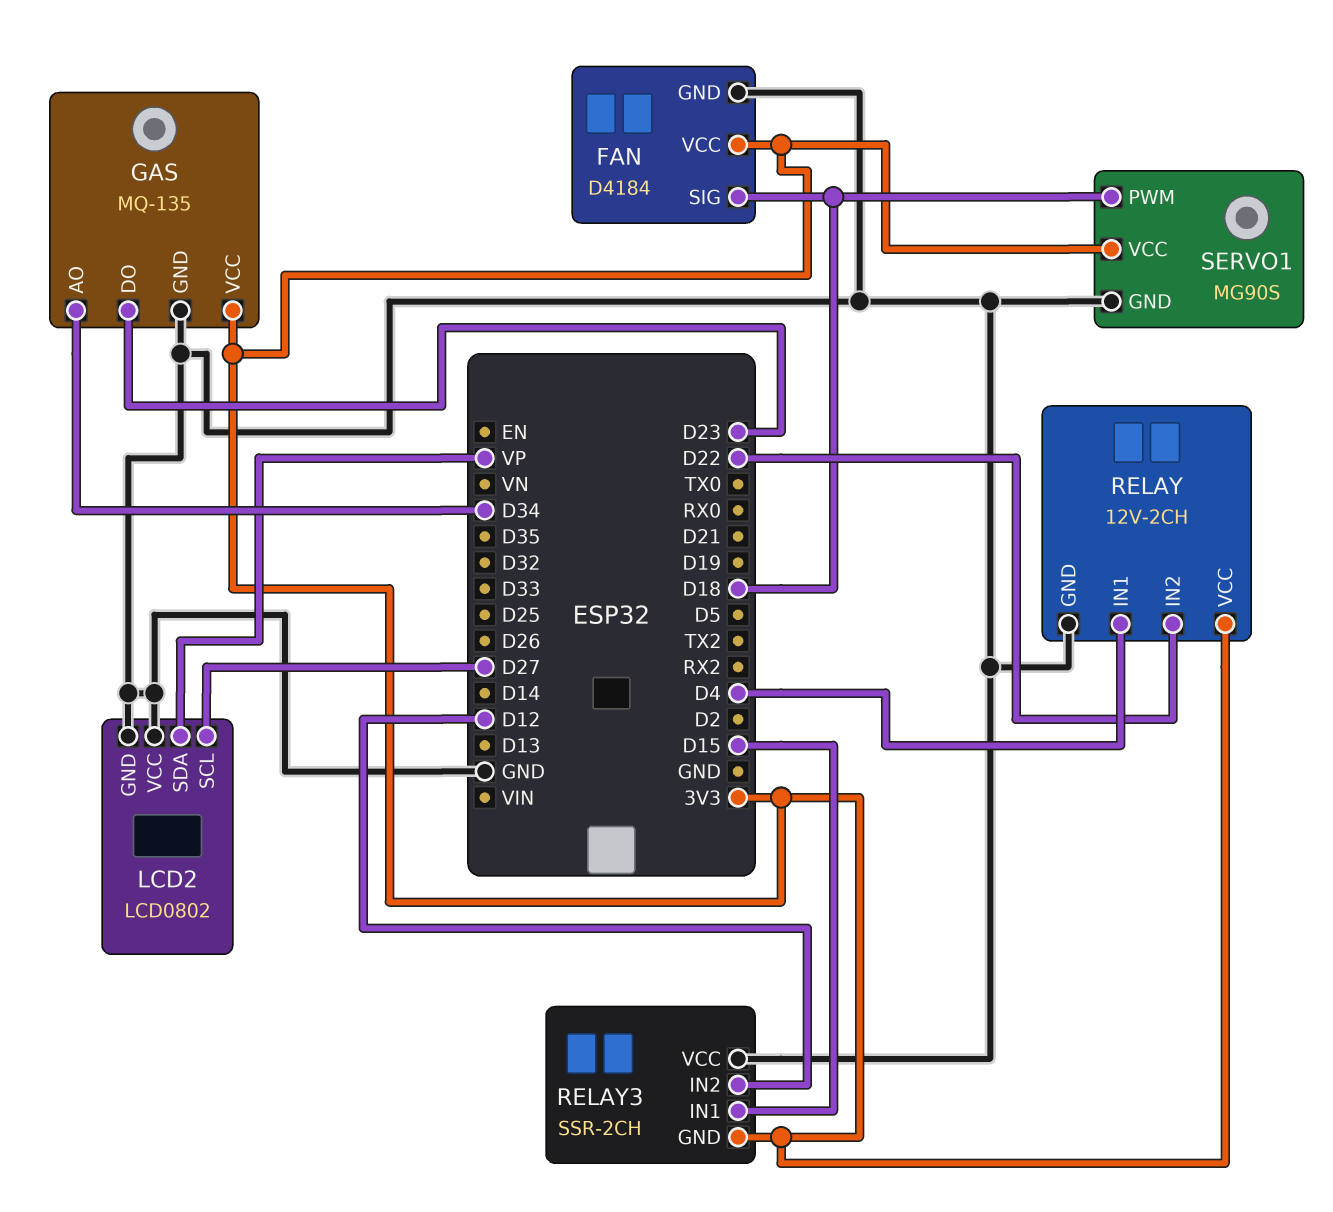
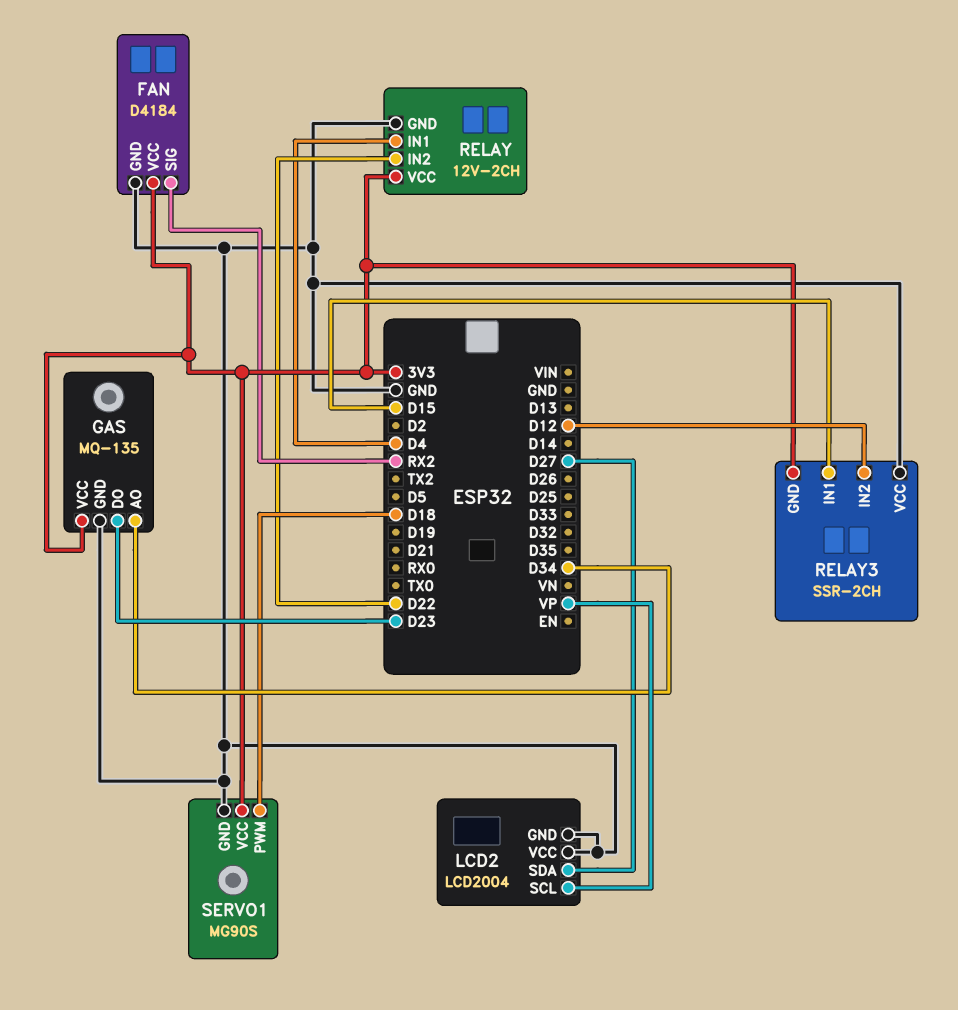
FAN pin SIG: D18 -> RX2
LCD2: LCD0802 -> LCD2004
LCD2 pin SCL: D27 -> VP
LCD2 pin SDA: VP -> D27

